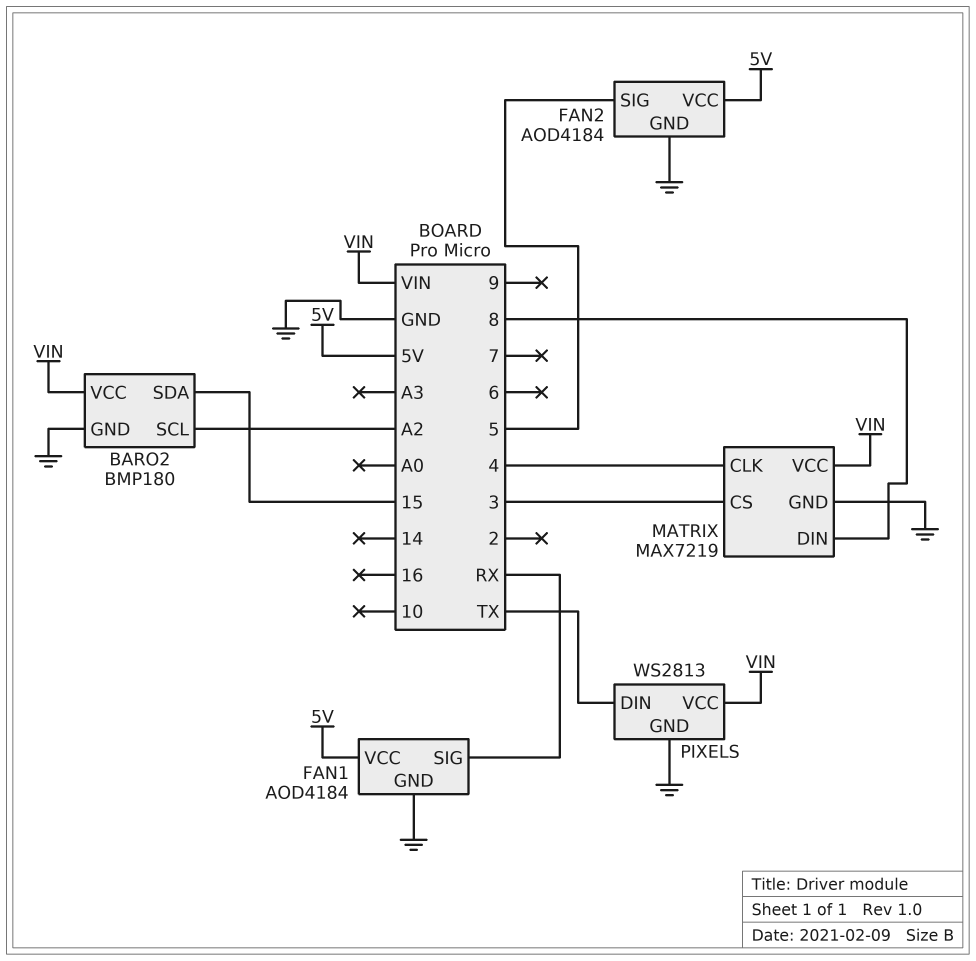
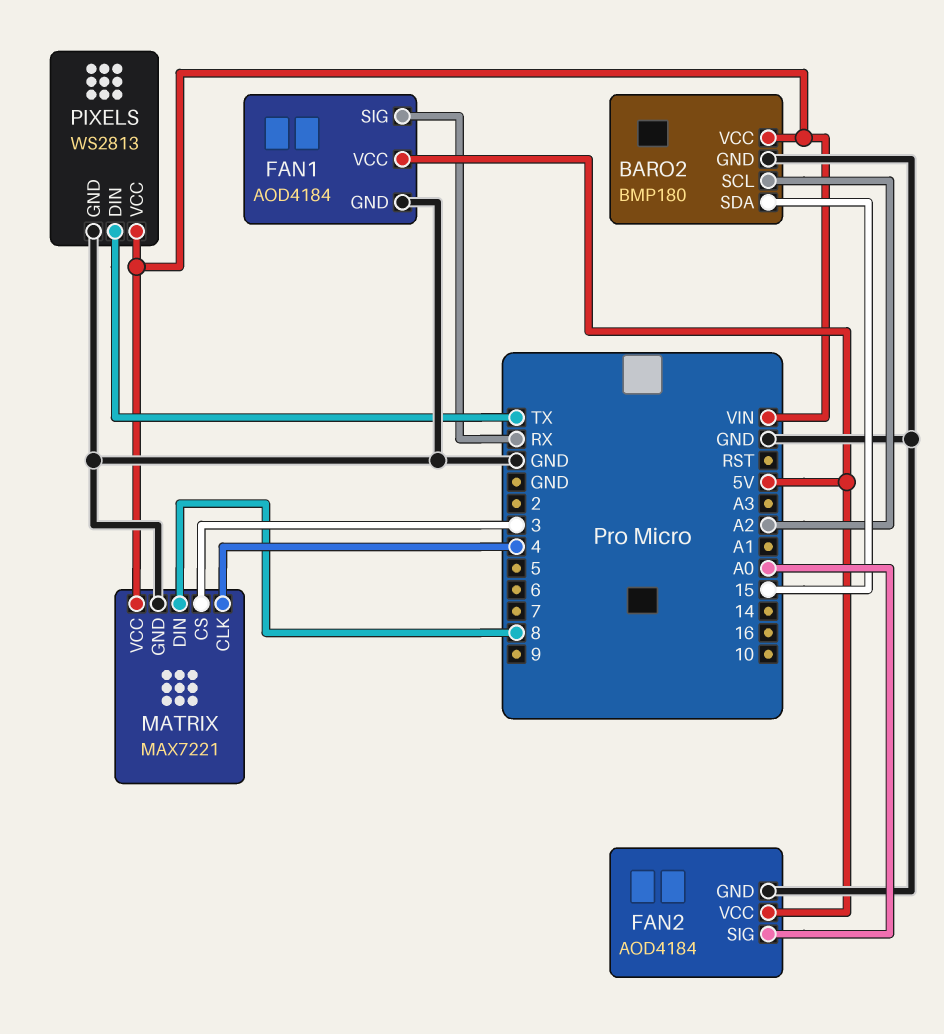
FAN2 pin SIG: 5 -> A0
MATRIX: MAX7219 -> MAX7221

